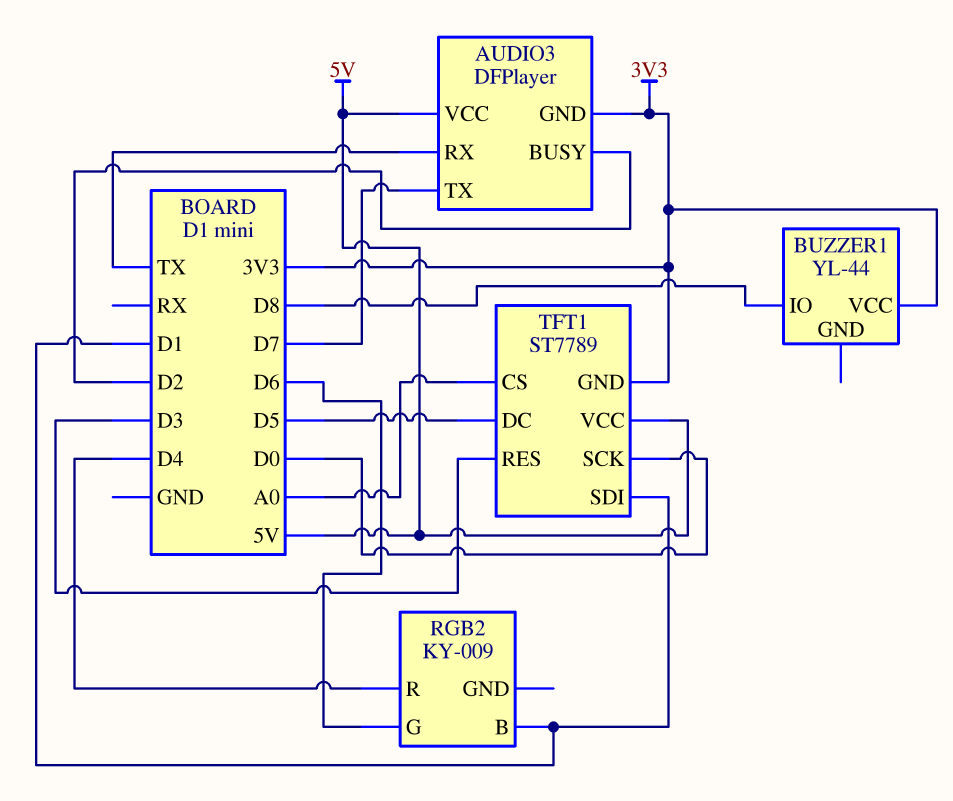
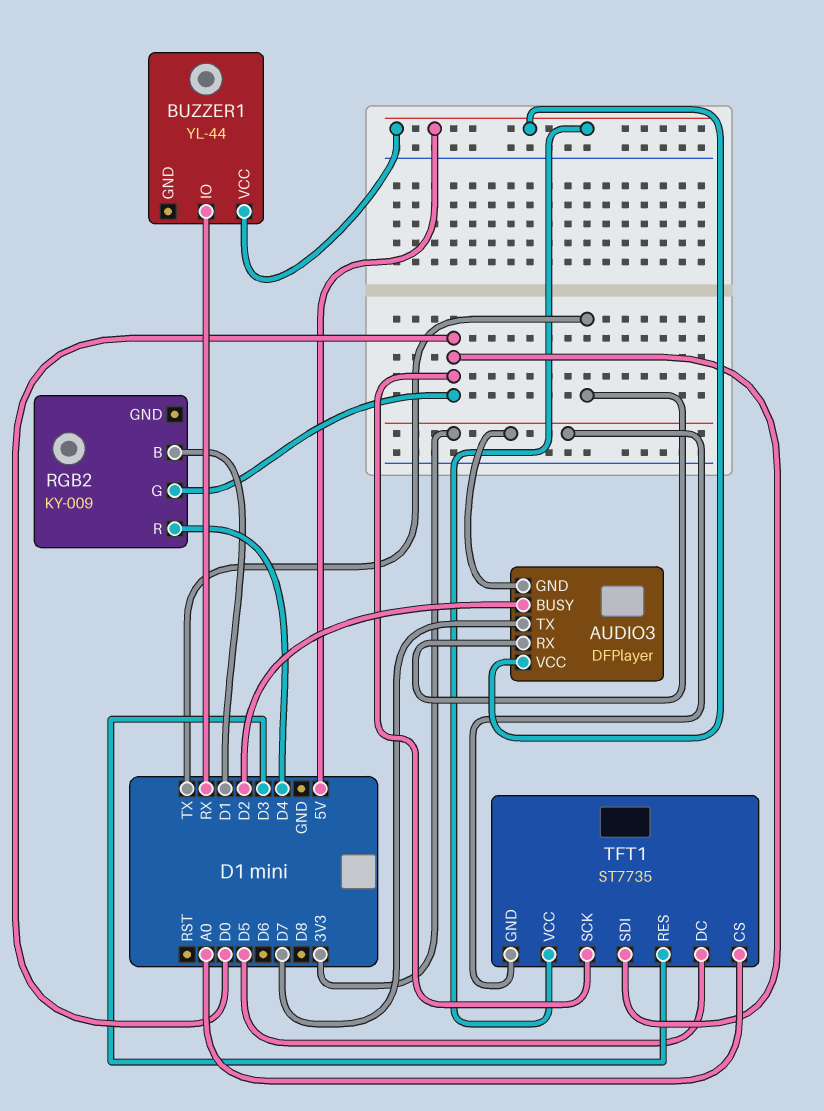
BUZZER1 pin IO: D8 -> RX
BUZZER1 pin VCC: 3V3 -> 5V
RGB2 pin G: D6 -> D0
TFT1: ST7789 -> ST7735
TFT1 pin SDI: D1 -> D0

